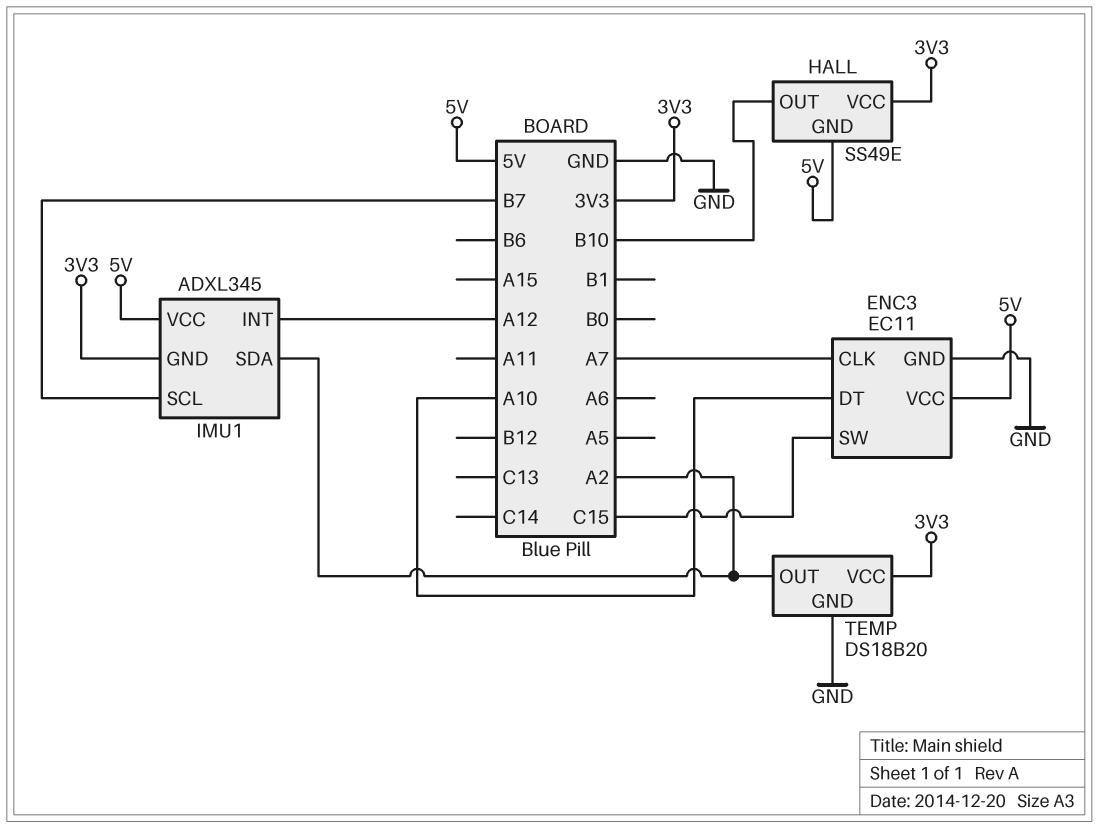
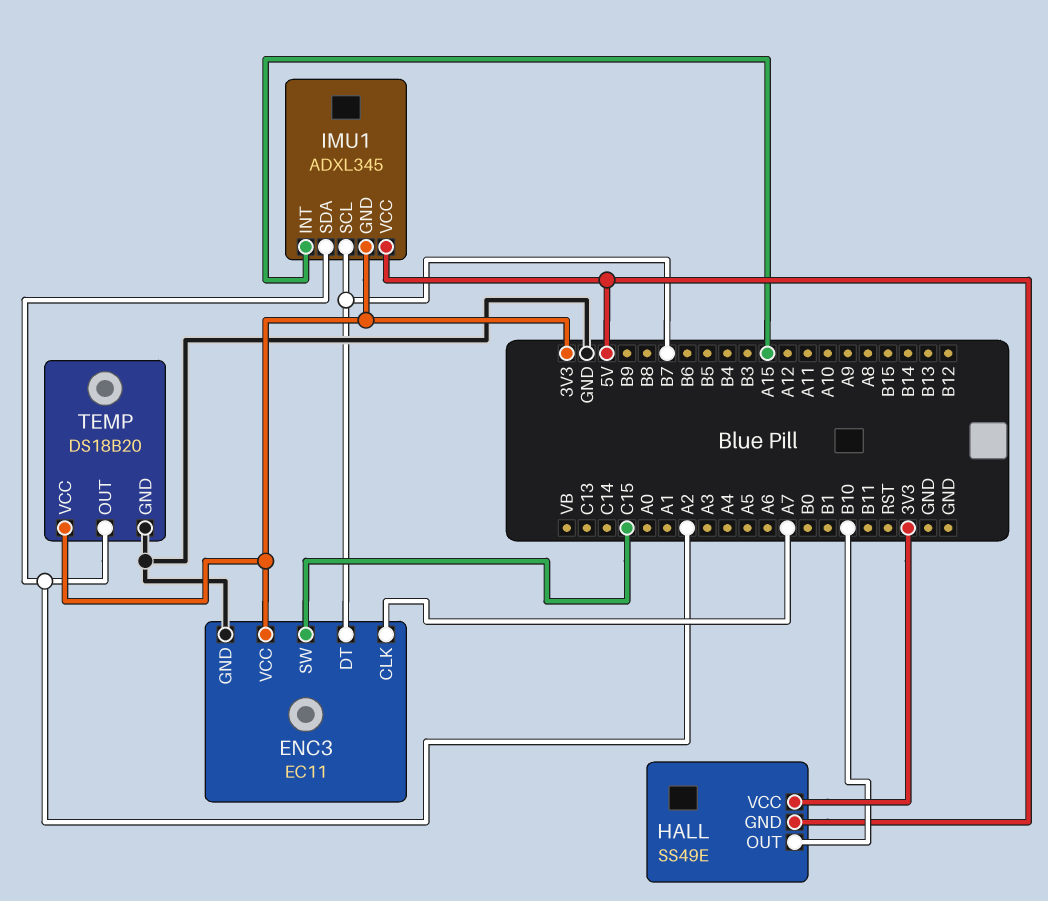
ENC3 pin DT: A10 -> B7
ENC3 pin VCC: 5V -> 3V3
IMU1 pin INT: A12 -> A15

